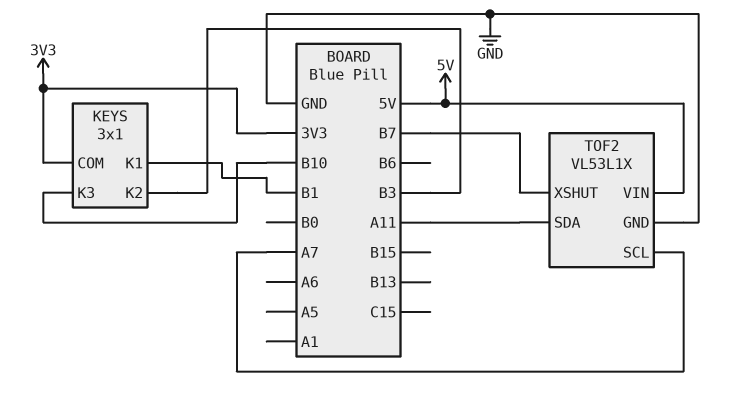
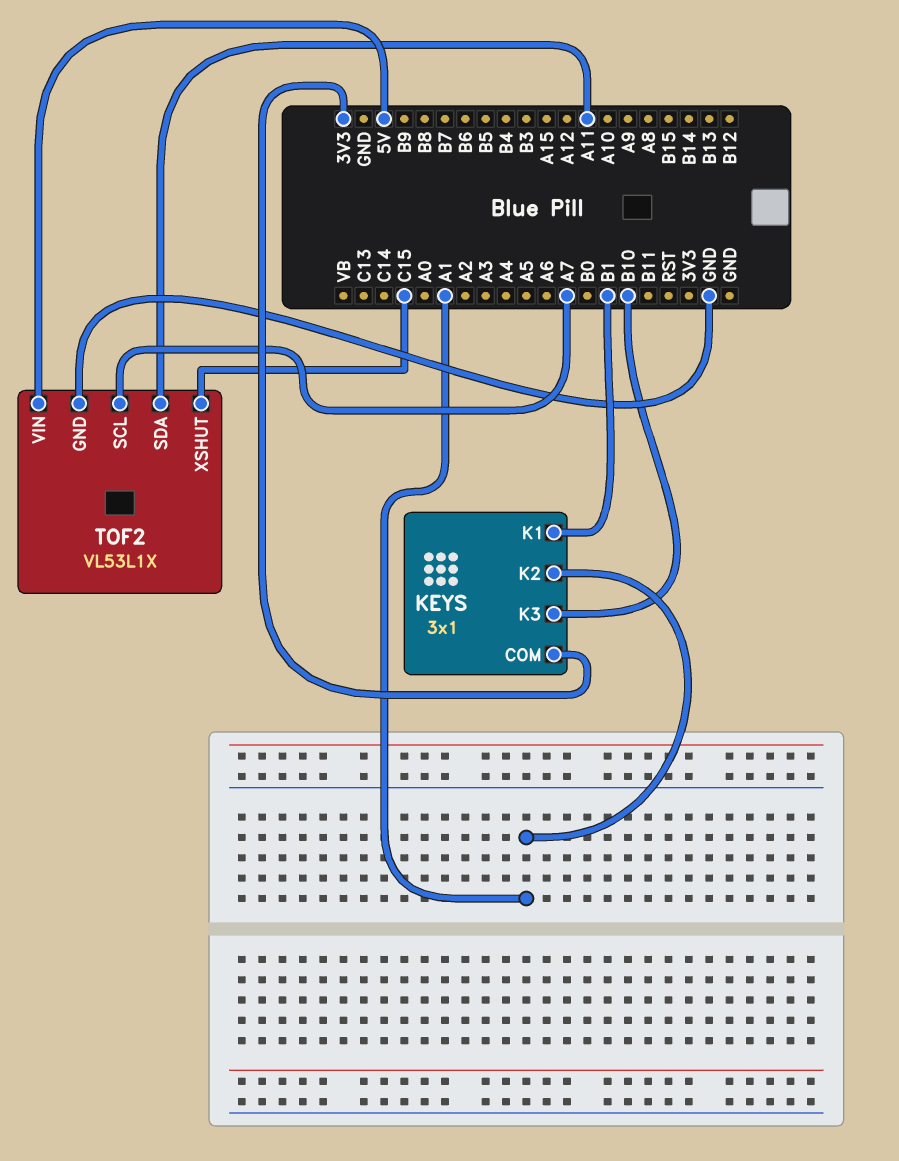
KEYS pin K2: B3 -> A1
TOF2 pin XSHUT: B7 -> C15

